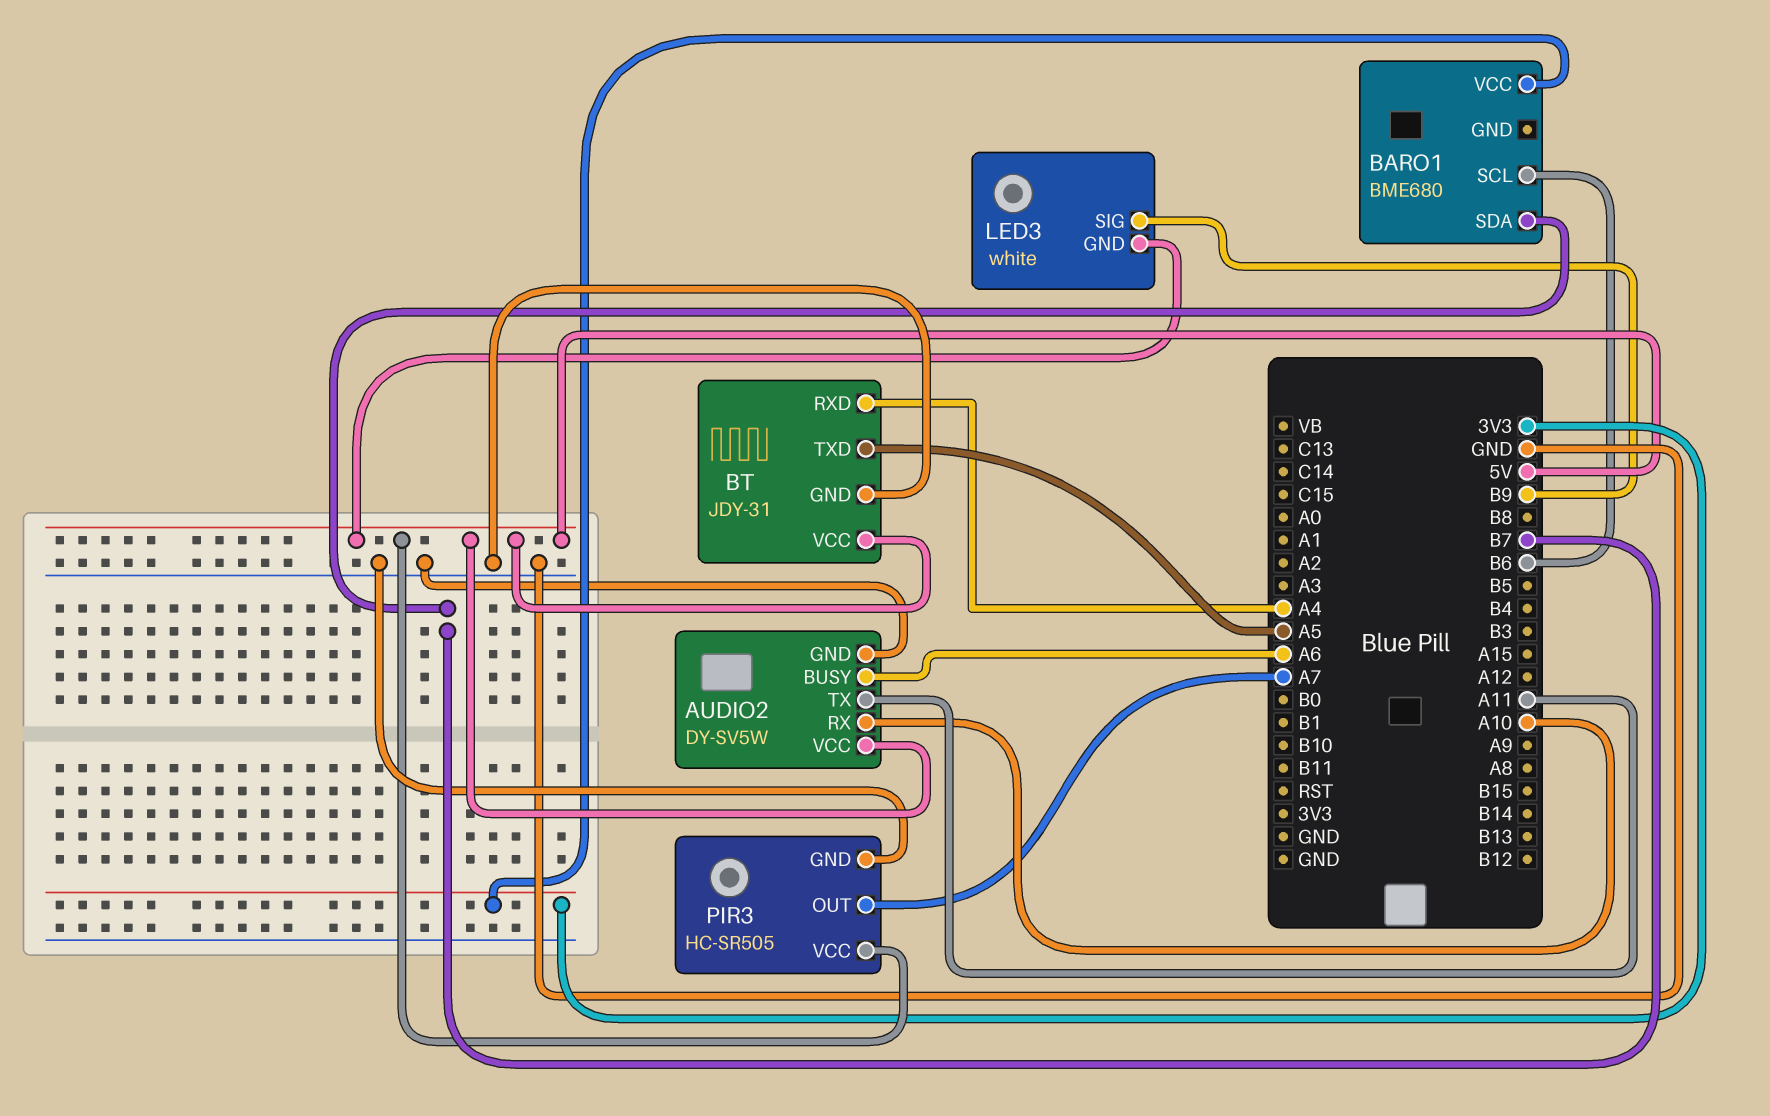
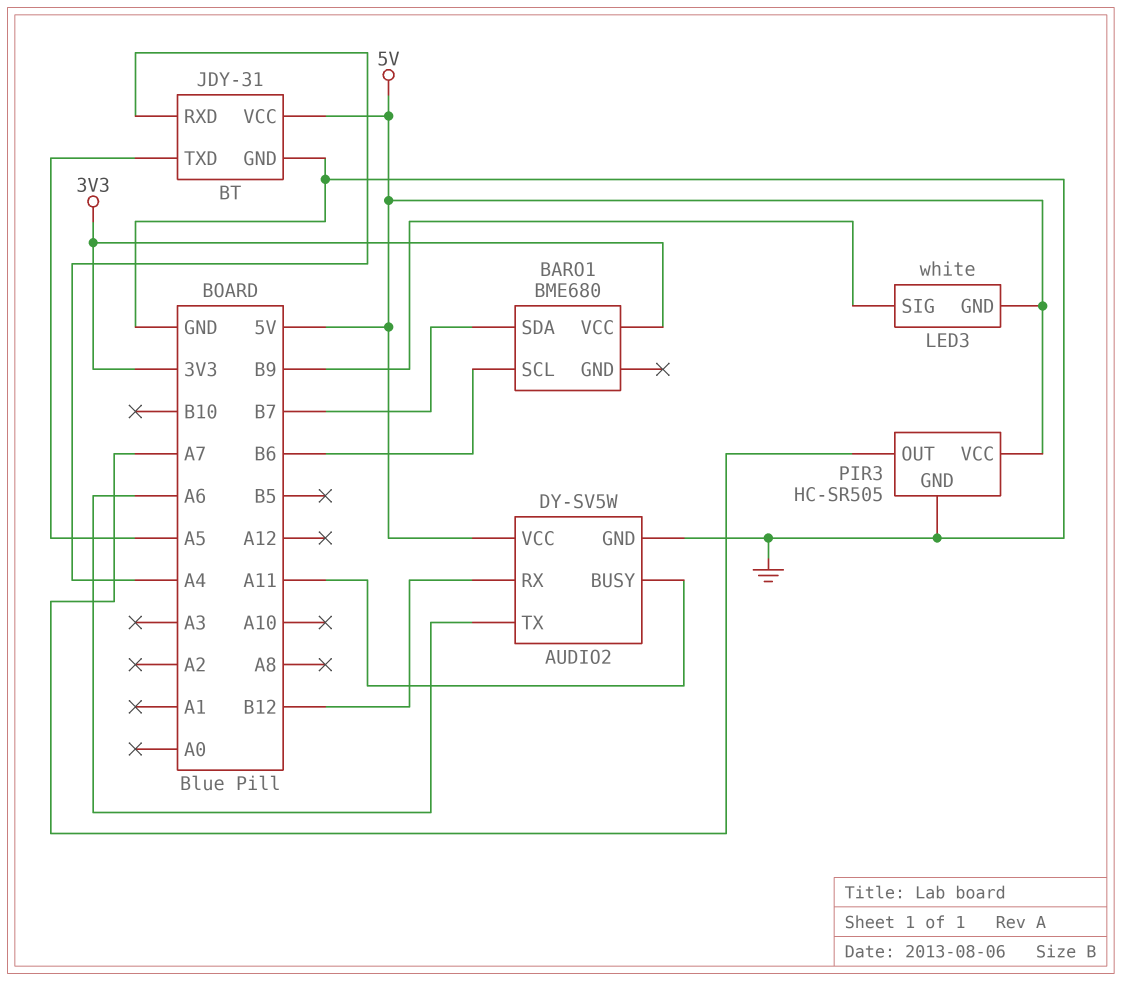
AUDIO2 pin BUSY: A6 -> A11
AUDIO2 pin RX: A10 -> B12
AUDIO2 pin TX: A11 -> A6

